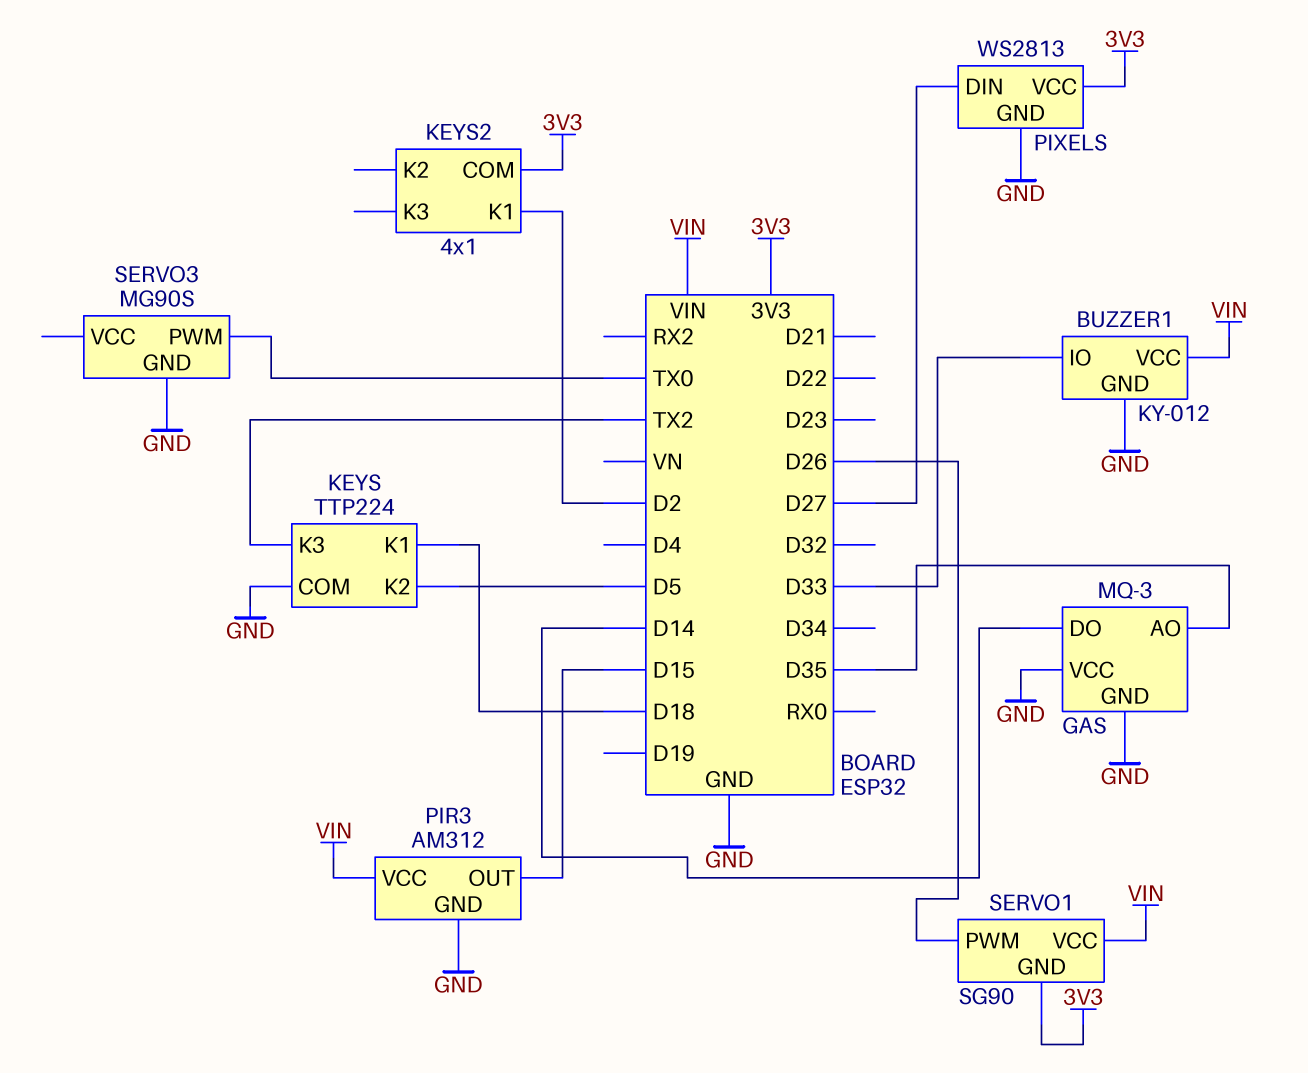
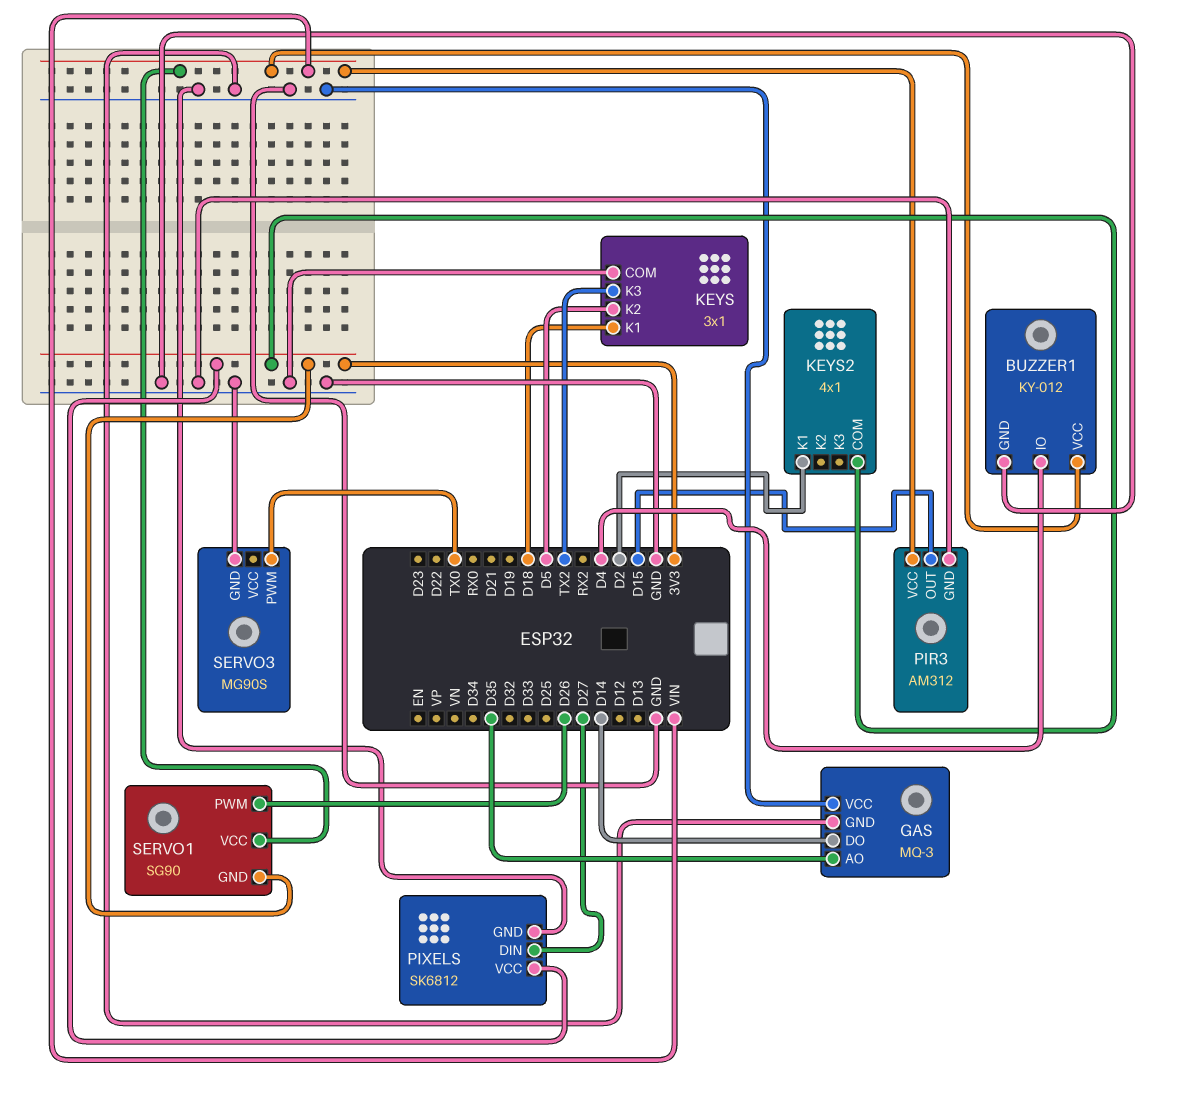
BUZZER1 pin IO: D33 -> D4
KEYS: TTP224 -> 3x1
PIXELS: WS2813 -> SK6812

